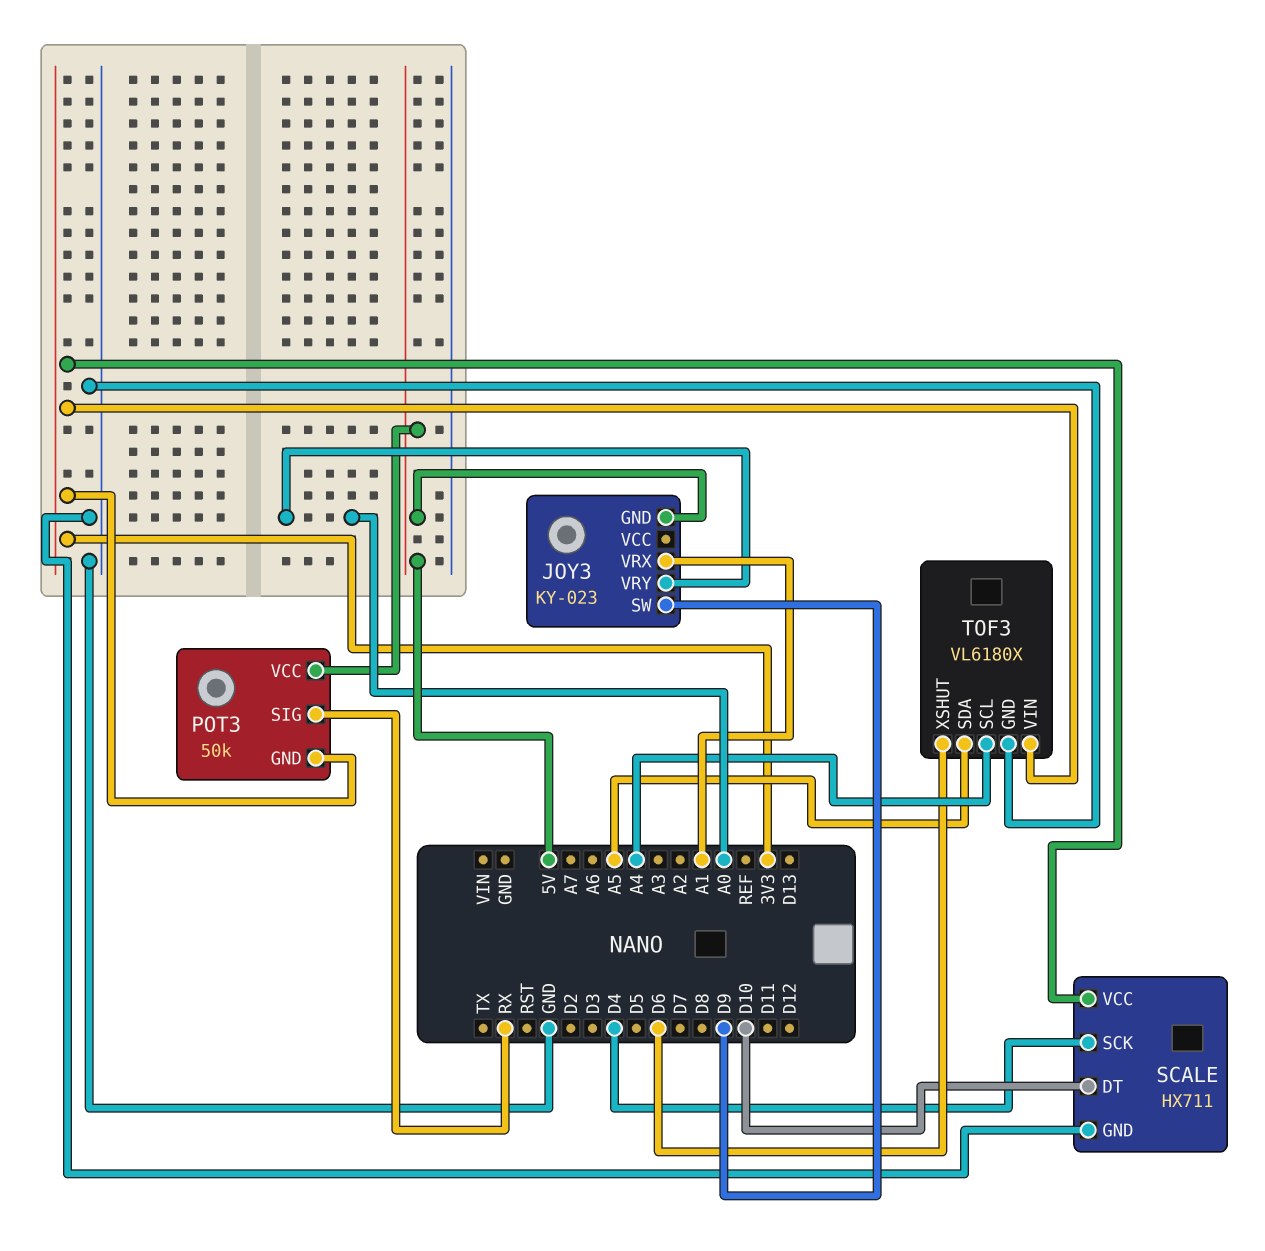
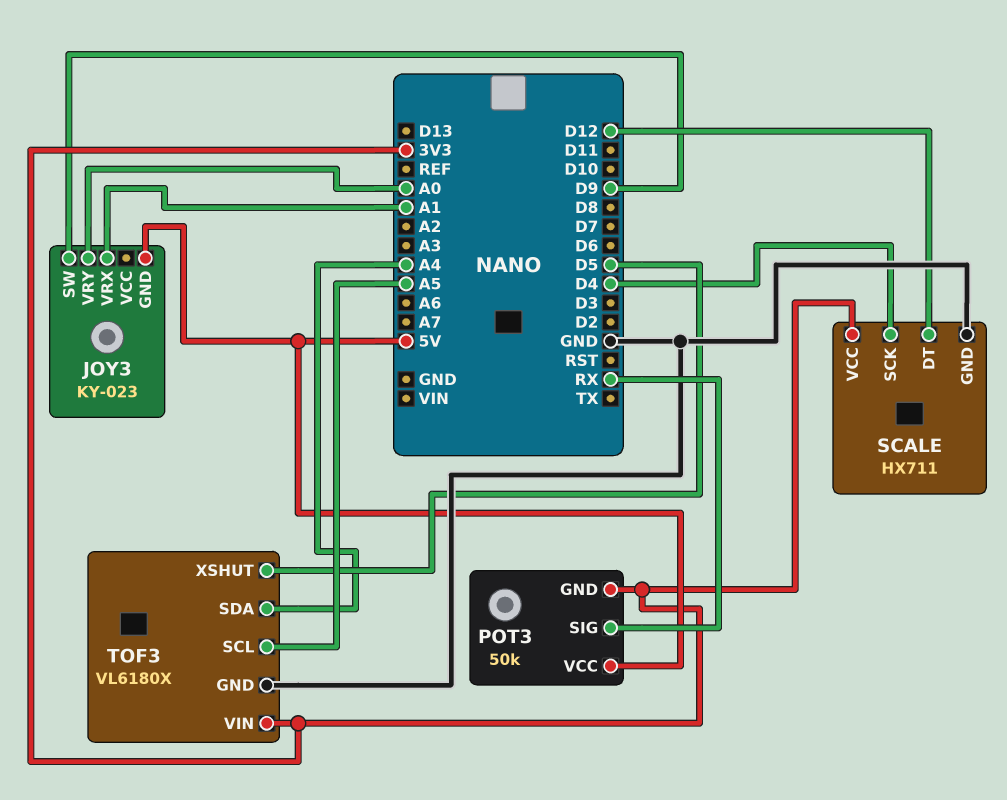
SCALE pin DT: D10 -> D12
TOF3 pin SCL: A4 -> A5
TOF3 pin SDA: A5 -> A4
TOF3 pin XSHUT: D6 -> D5

